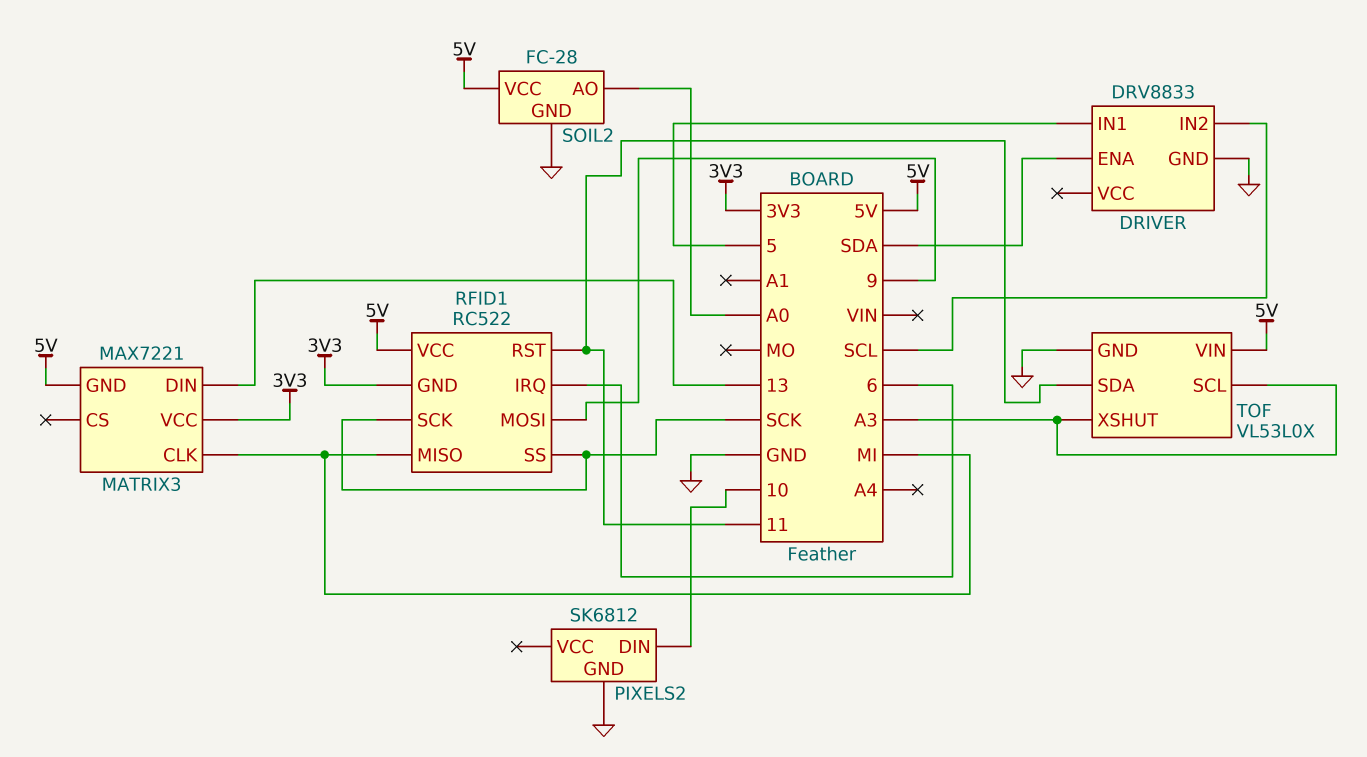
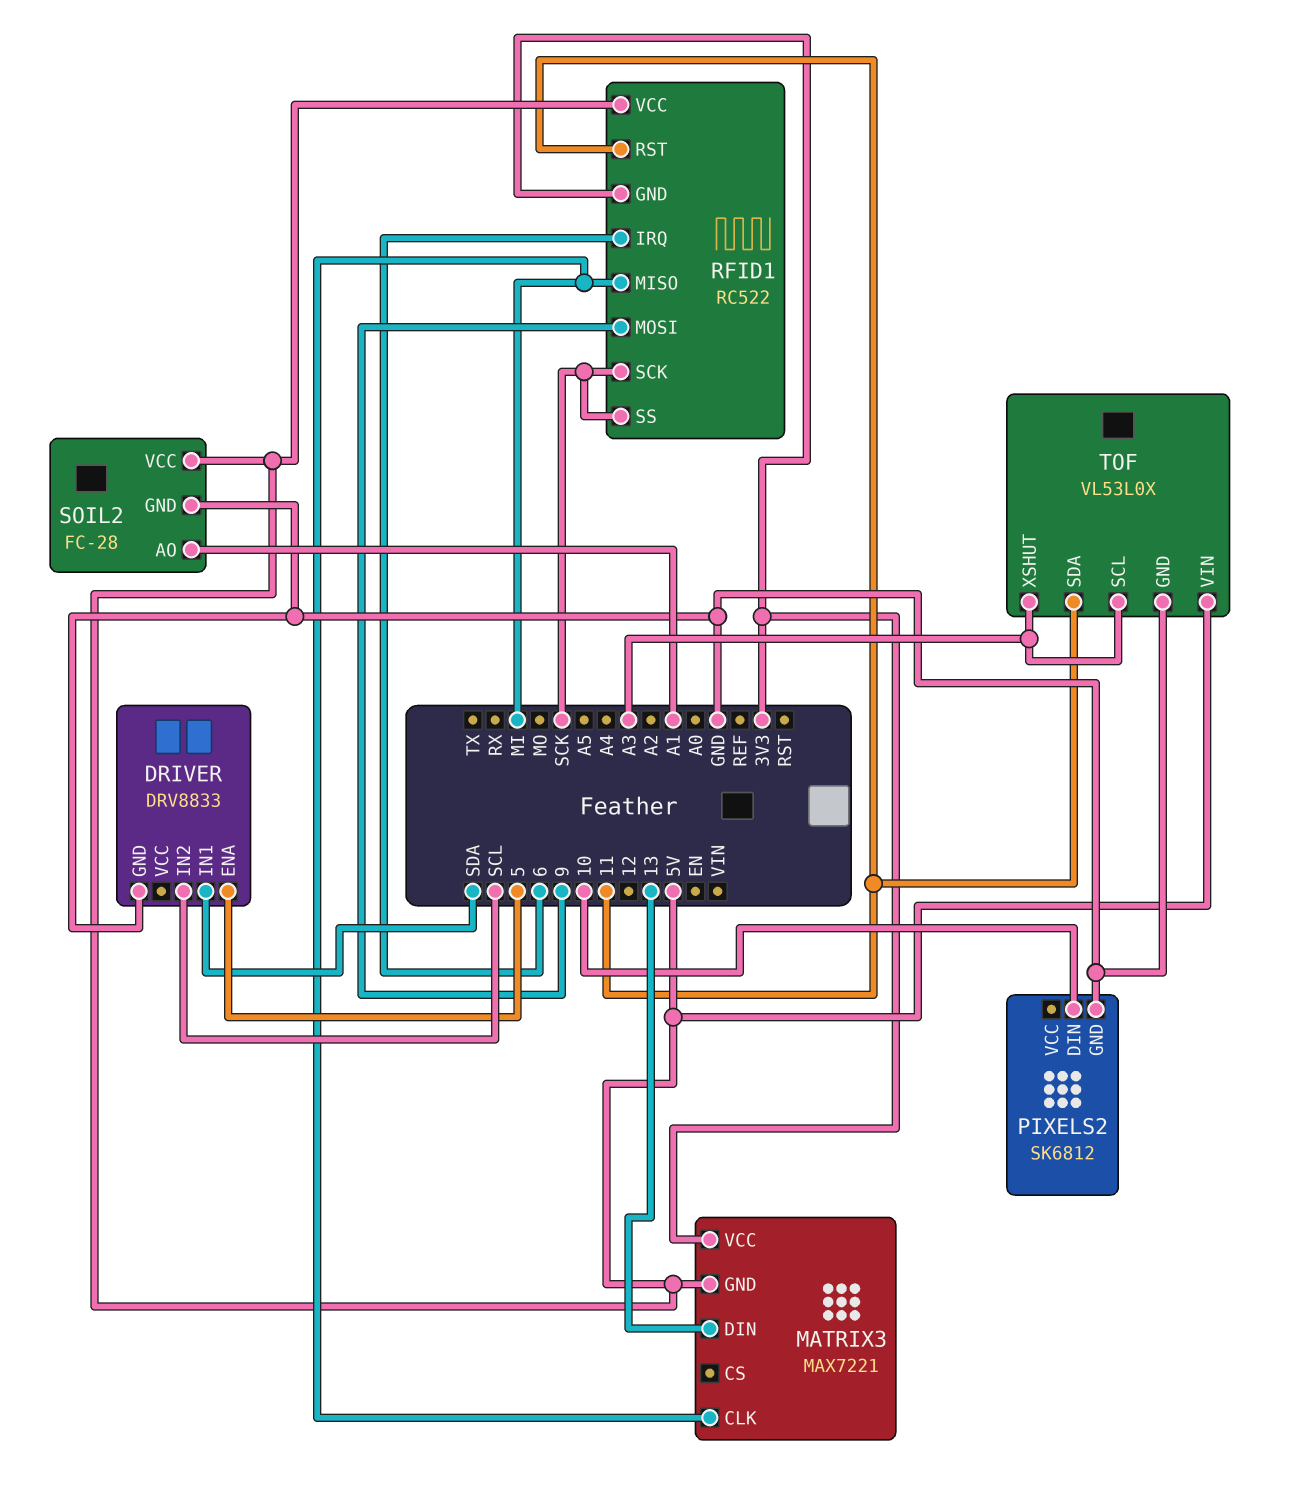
DRIVER pin ENA: SDA -> 5
DRIVER pin IN1: 5 -> SDA
SOIL2 pin AO: A0 -> A1

